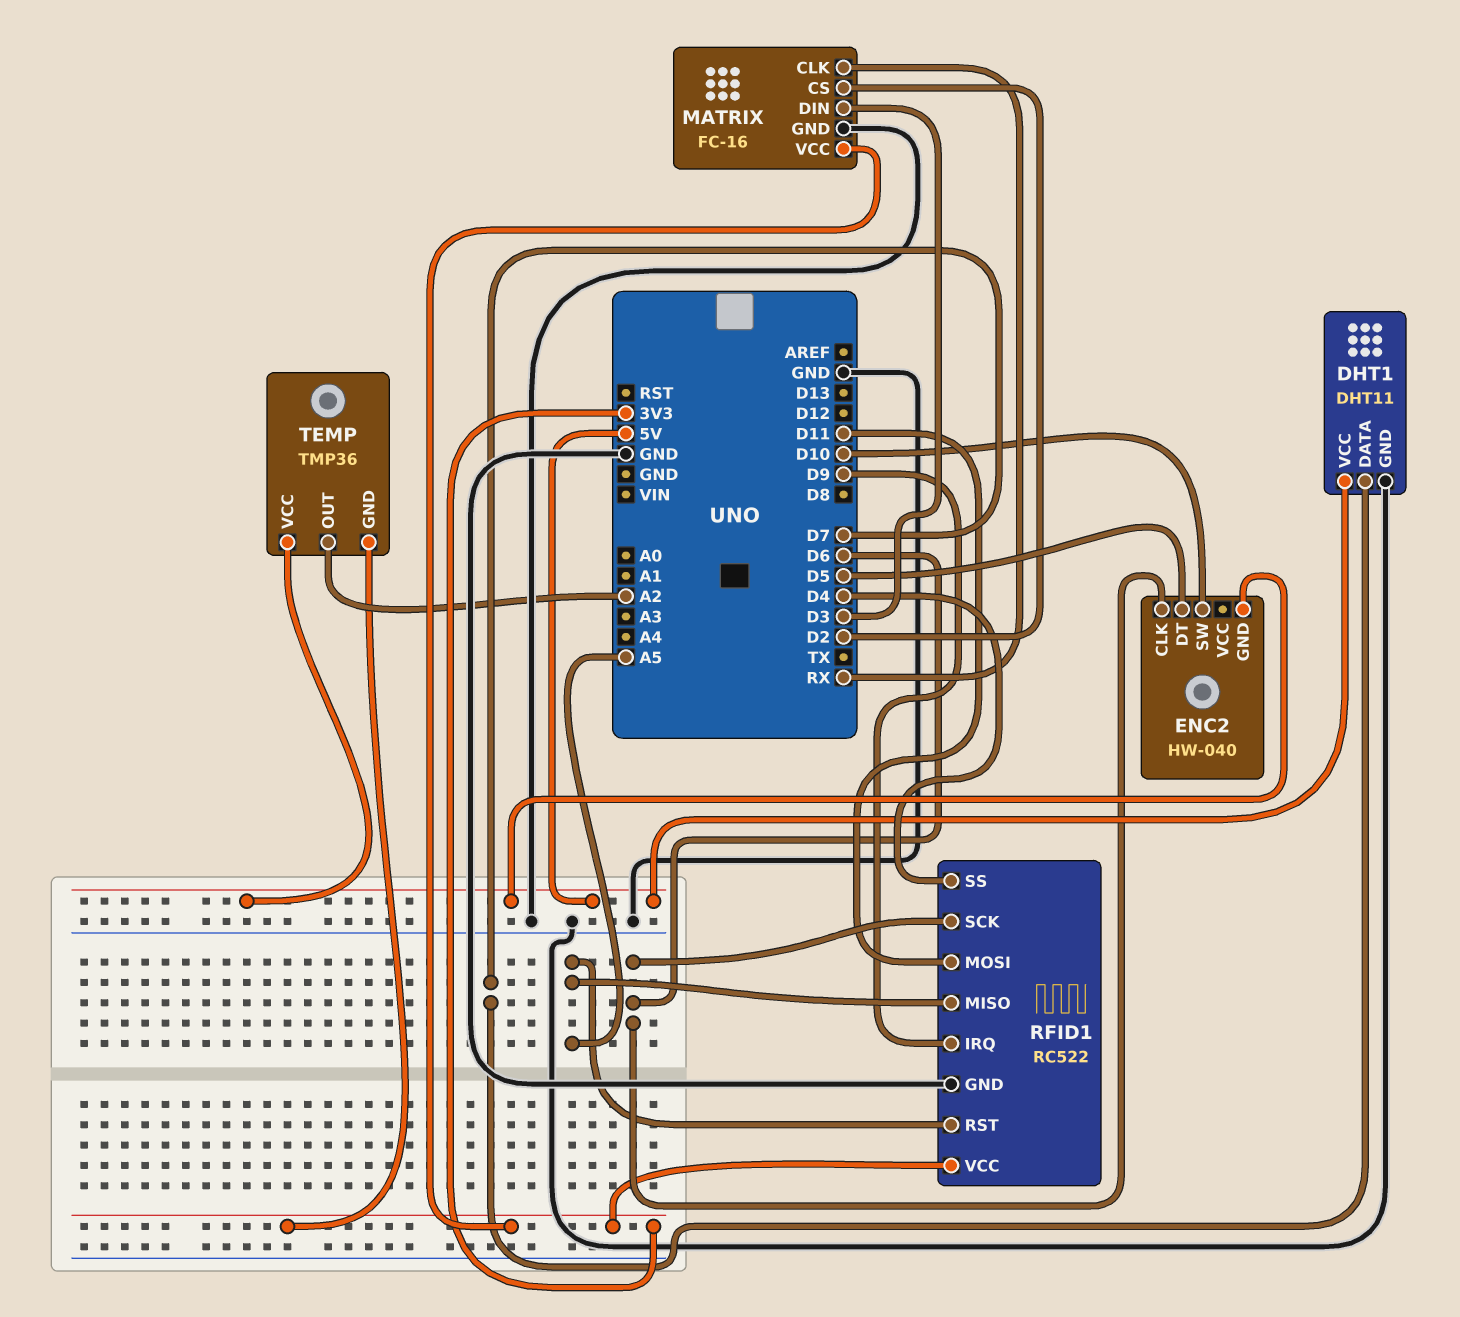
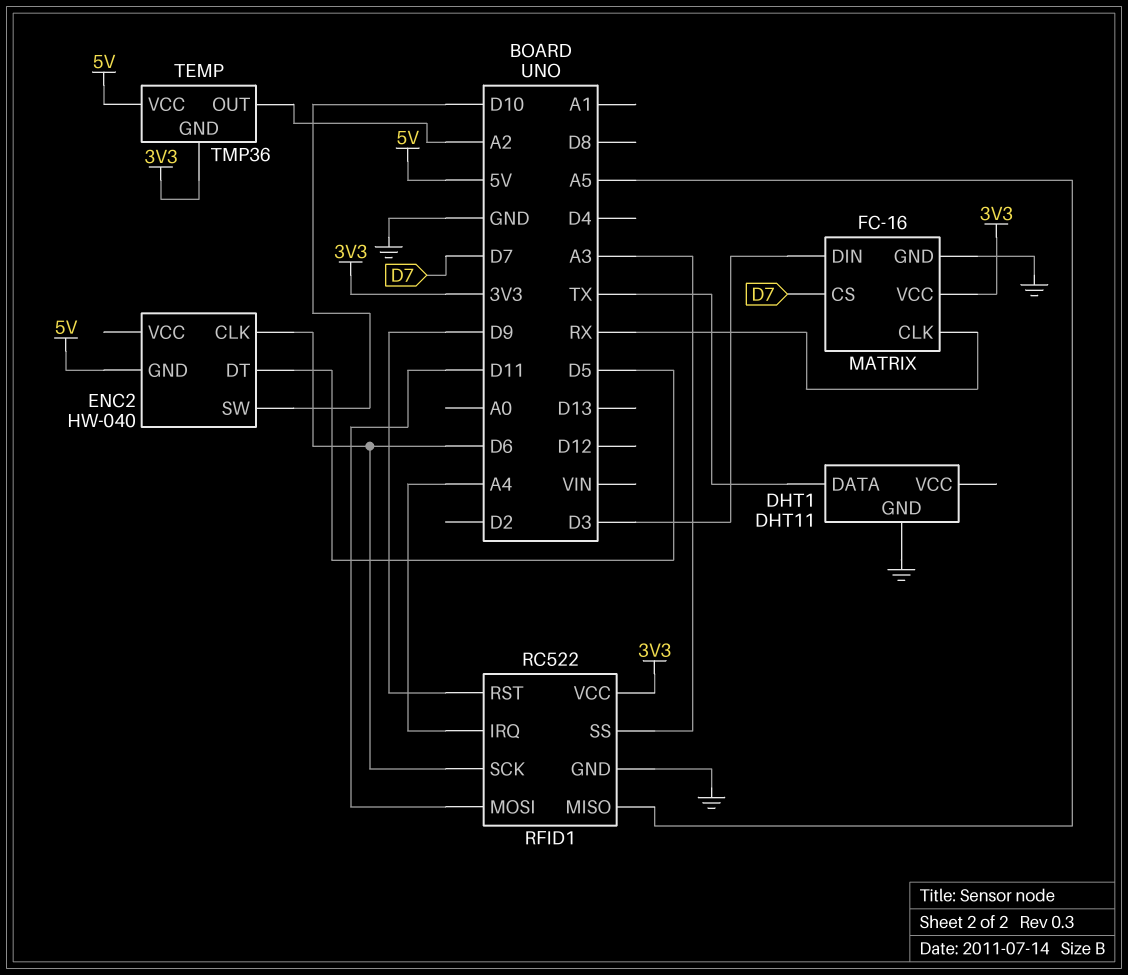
DHT1 pin DATA: D7 -> TX
DHT1 pin VCC: 5V -> none
MATRIX pin CS: D2 -> D7
RFID1 pin IRQ: D9 -> A4
RFID1 pin RST: A5 -> D9
RFID1 pin SS: D4 -> A3

